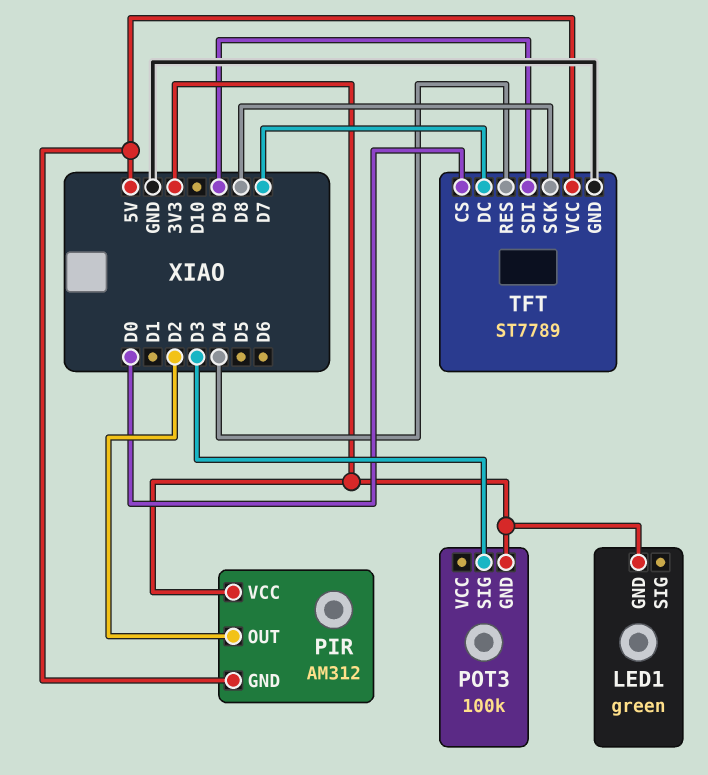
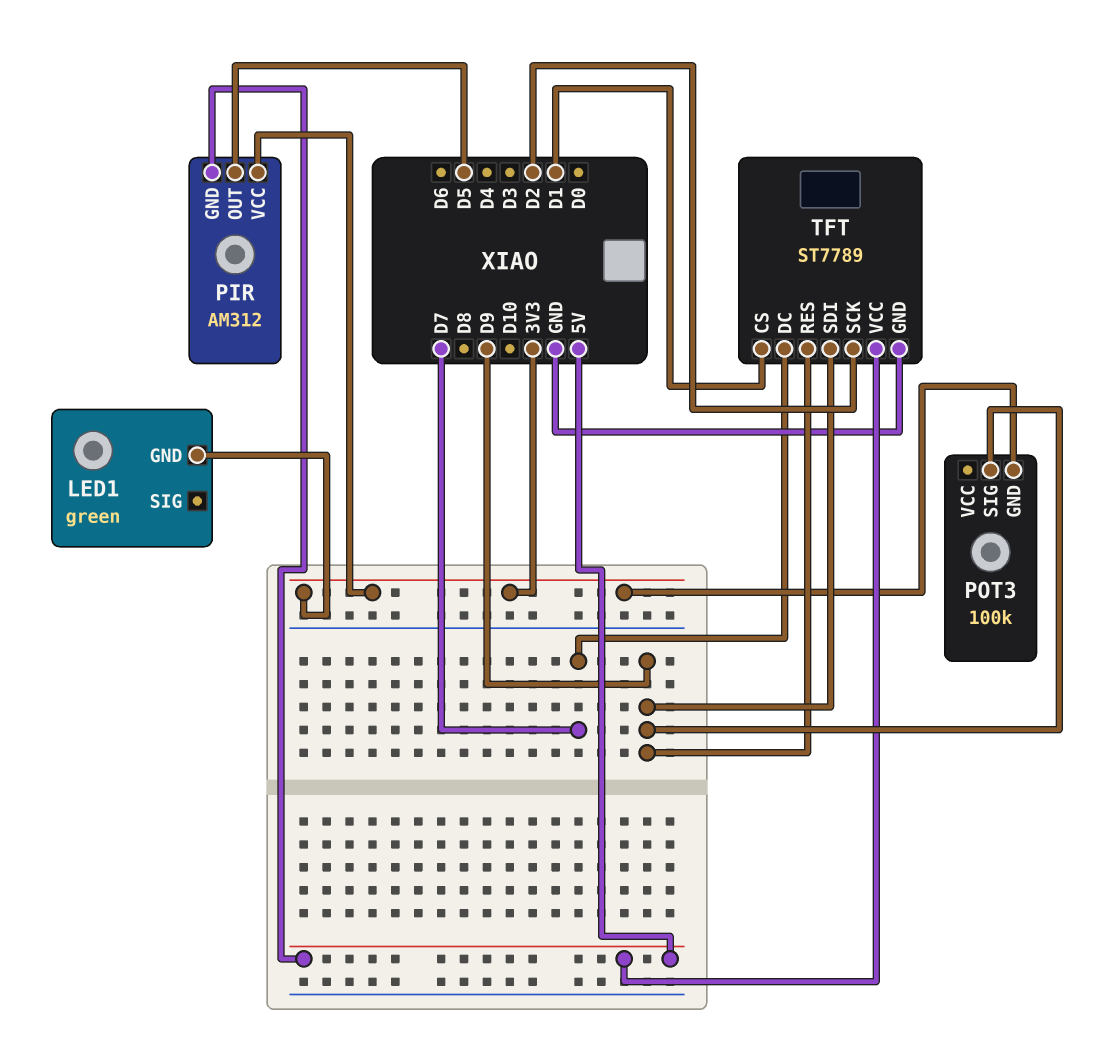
PIR pin OUT: D2 -> D5
POT3 pin SIG: D3 -> D9
TFT pin CS: D0 -> D1
TFT pin RES: D4 -> D9
TFT pin SCK: D8 -> D2

